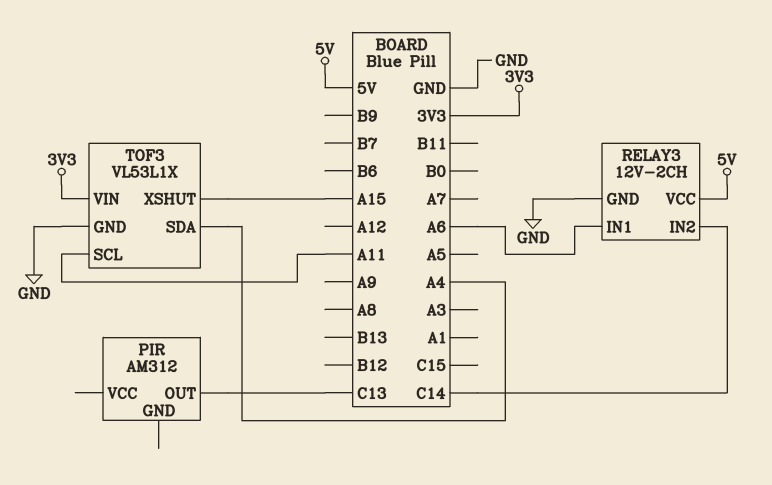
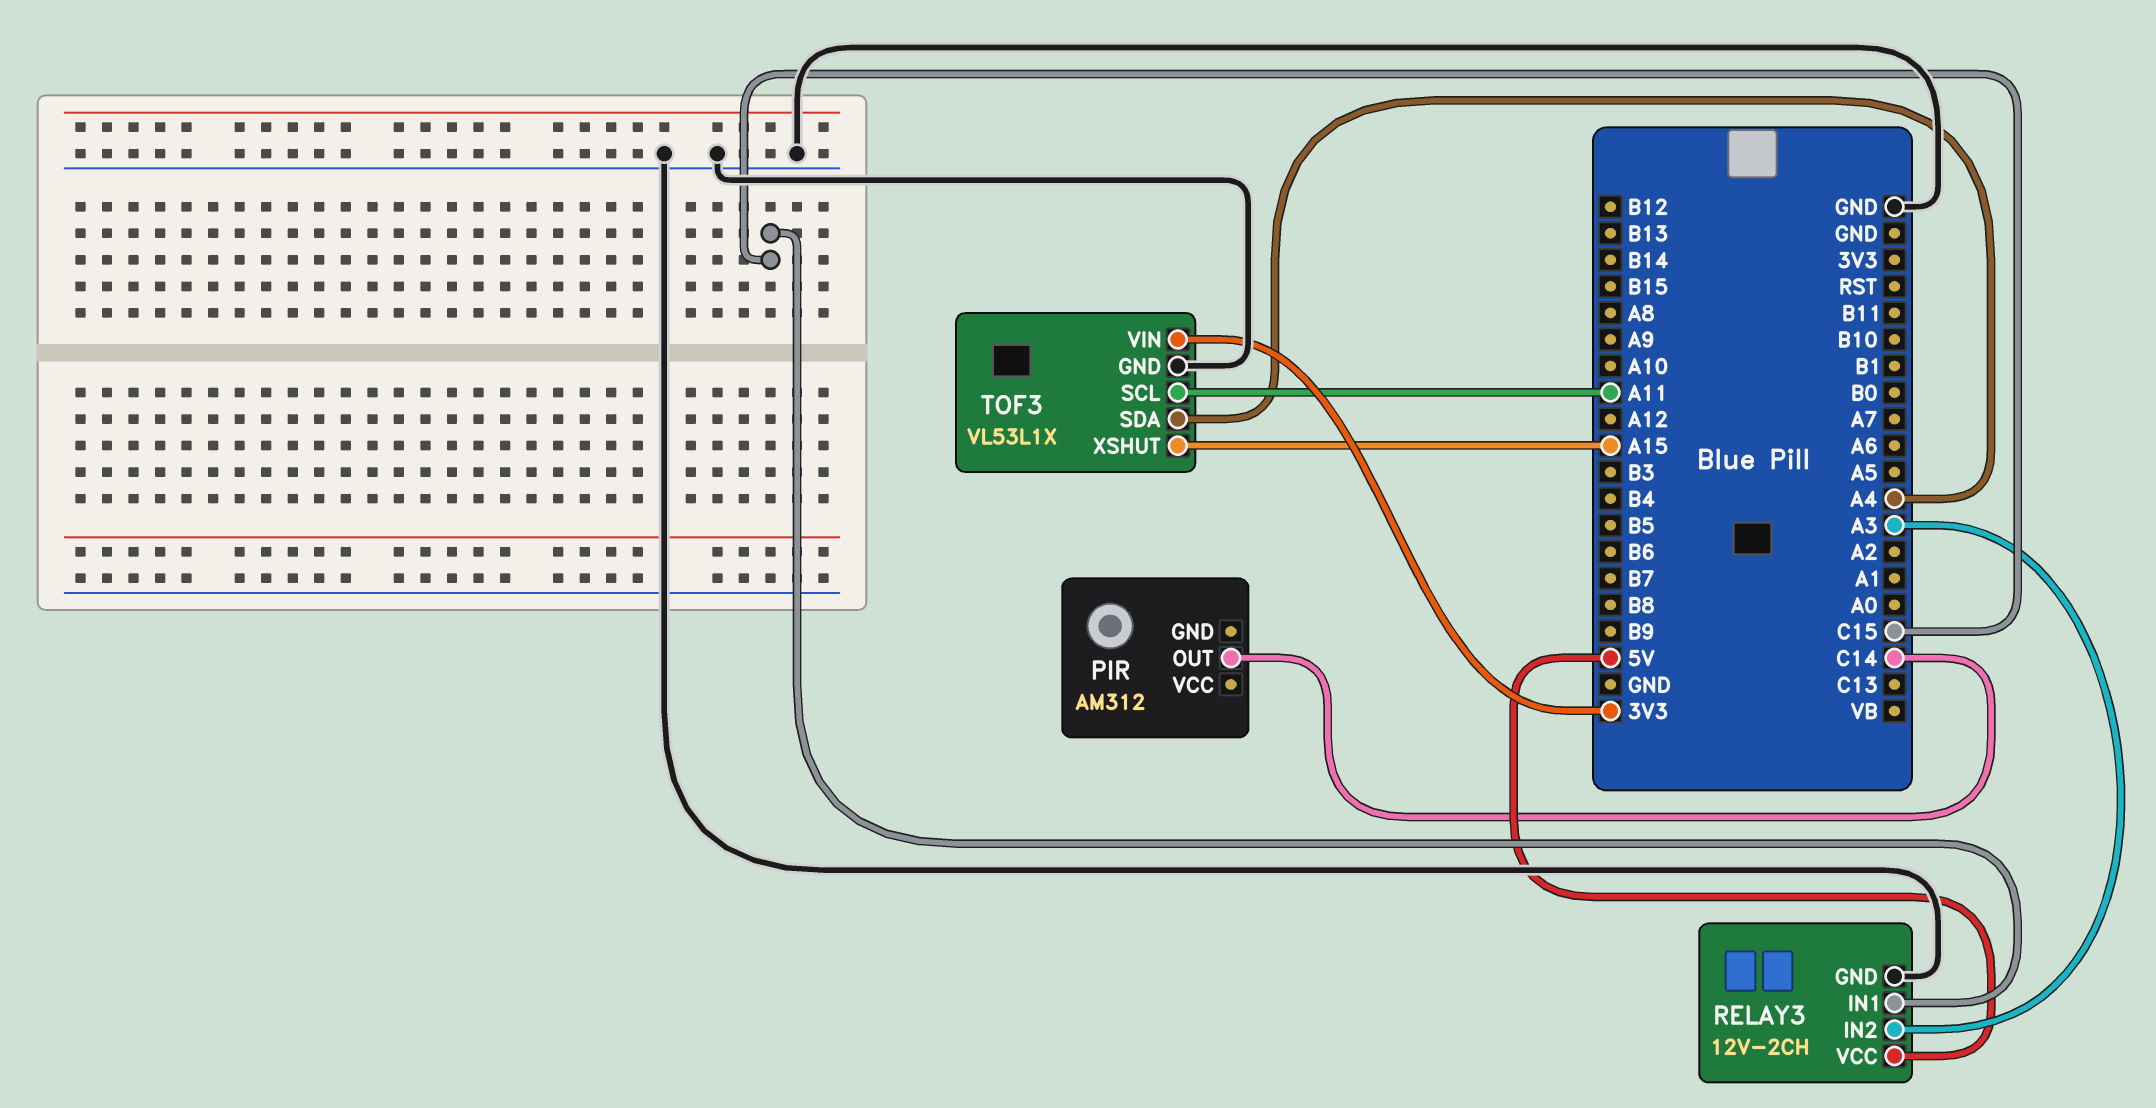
PIR pin OUT: C13 -> C14
RELAY3 pin IN1: A6 -> C15
RELAY3 pin IN2: C14 -> A3

